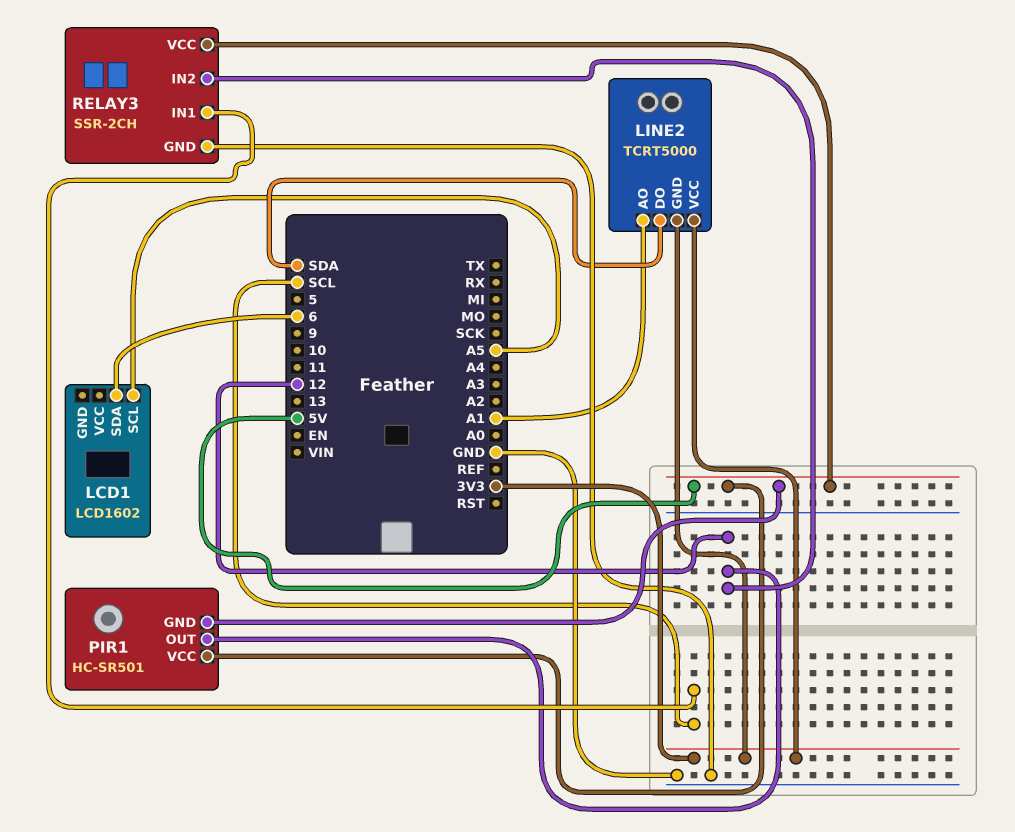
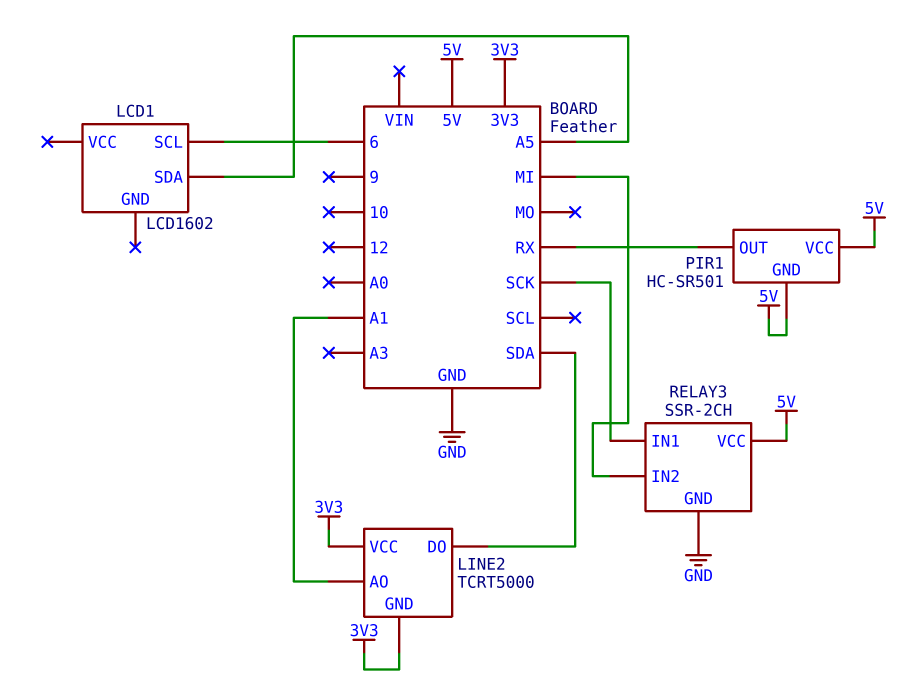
LCD1 pin SCL: A5 -> 6
LCD1 pin SDA: 6 -> A5
PIR1 pin OUT: 12 -> RX
RELAY3 pin IN1: SCL -> SCK
RELAY3 pin IN2: 12 -> MI

